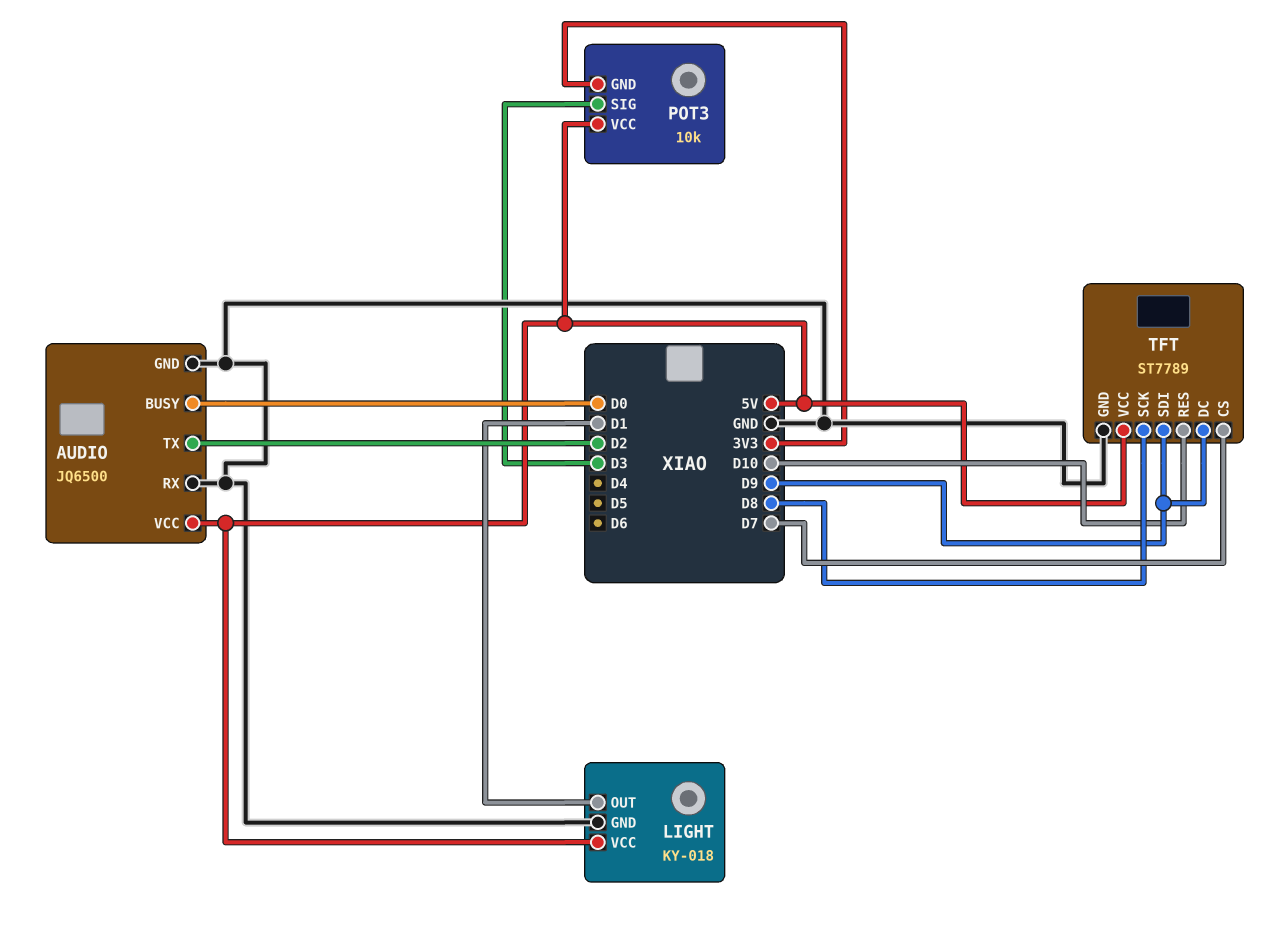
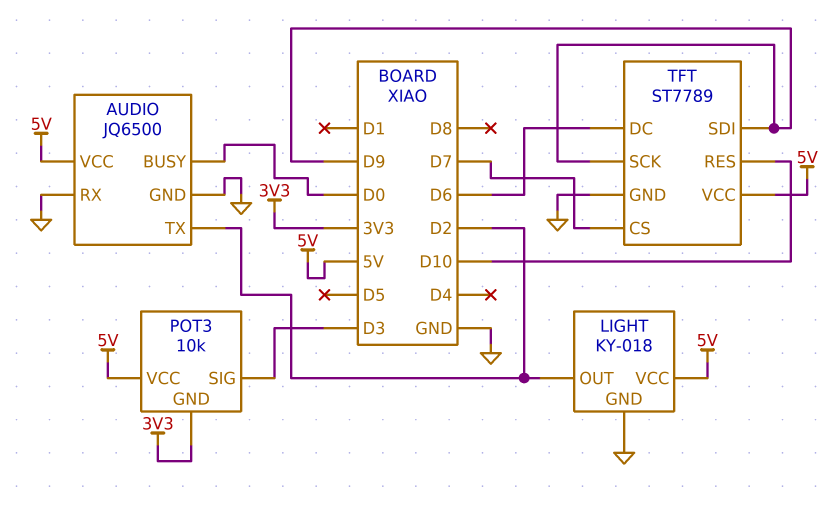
LIGHT pin OUT: D1 -> D2
TFT pin DC: D9 -> D6
TFT pin SCK: D8 -> D9

